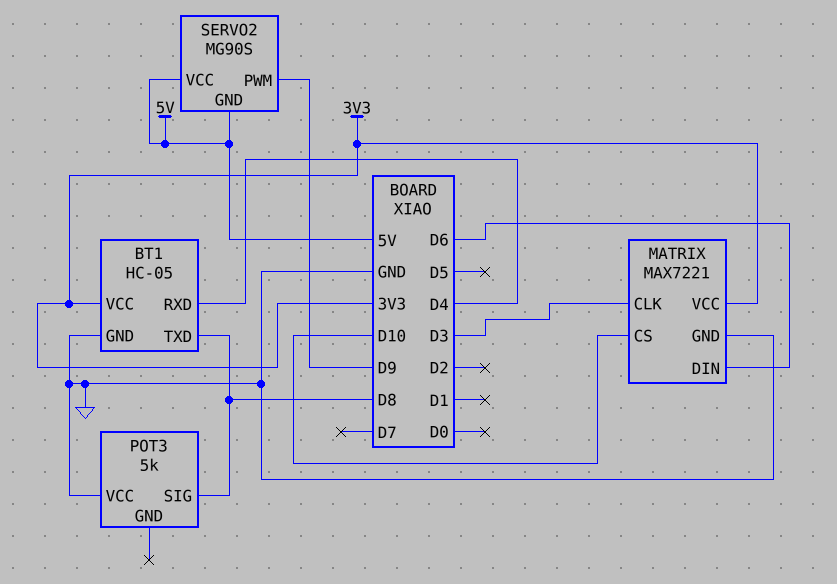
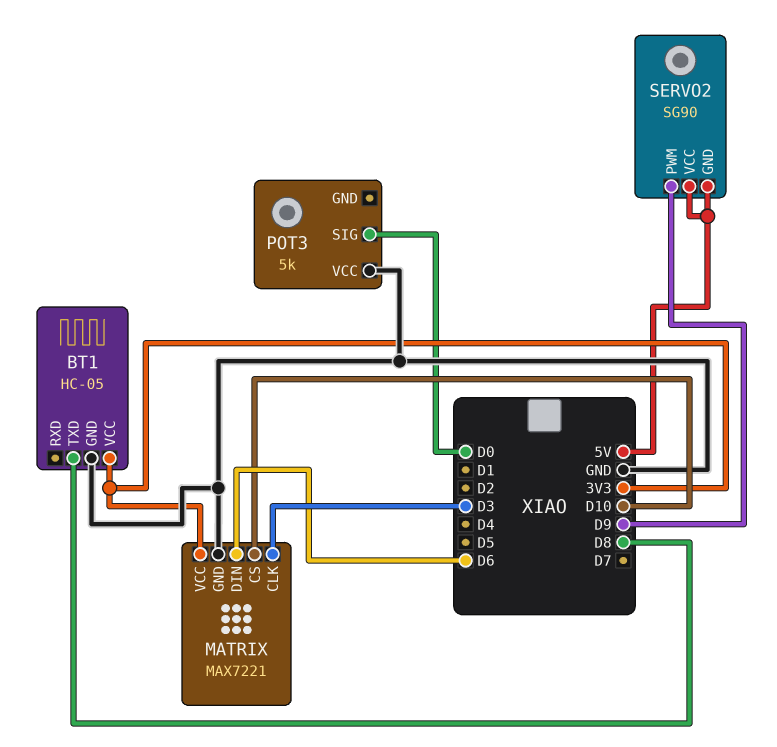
BT1 pin RXD: D4 -> none
POT3 pin SIG: D8 -> D0
SERVO2: MG90S -> SG90

